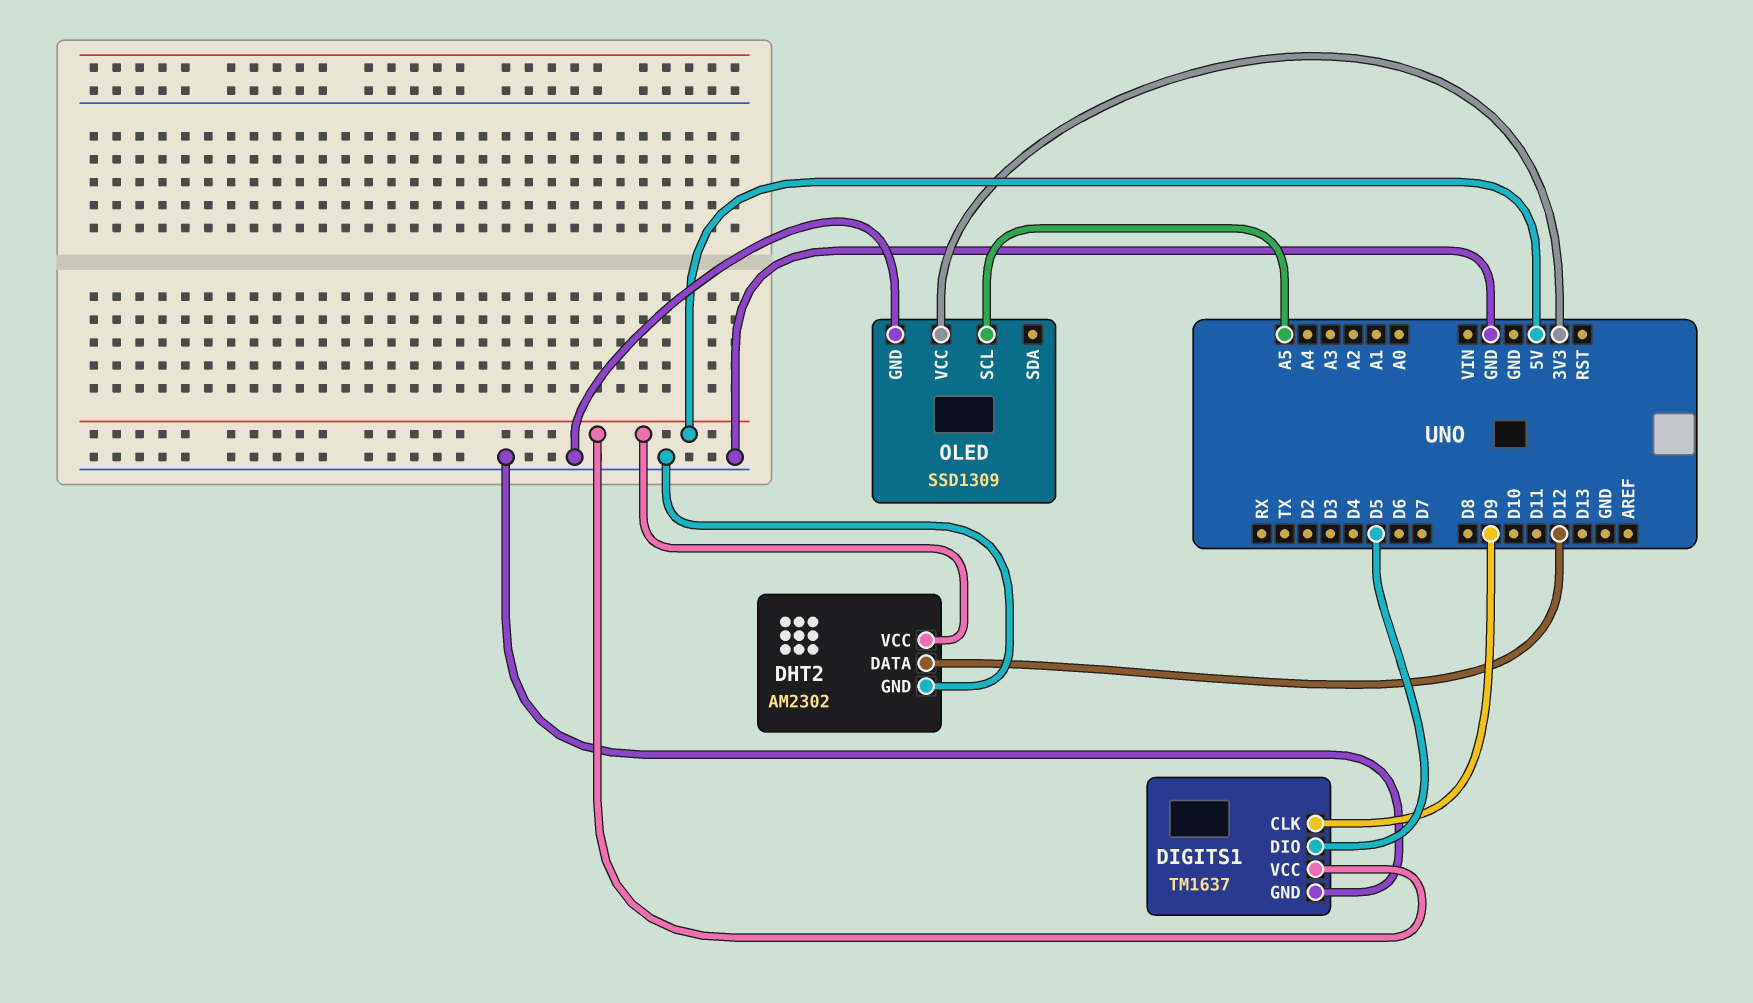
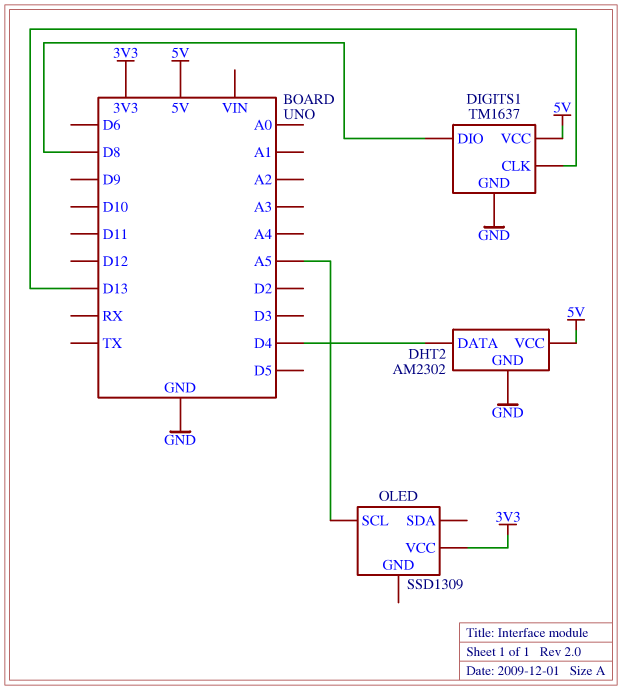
DHT2 pin DATA: D12 -> D4
DIGITS1 pin CLK: D9 -> D13
DIGITS1 pin DIO: D5 -> D8
OLED pin GND: GND -> none

